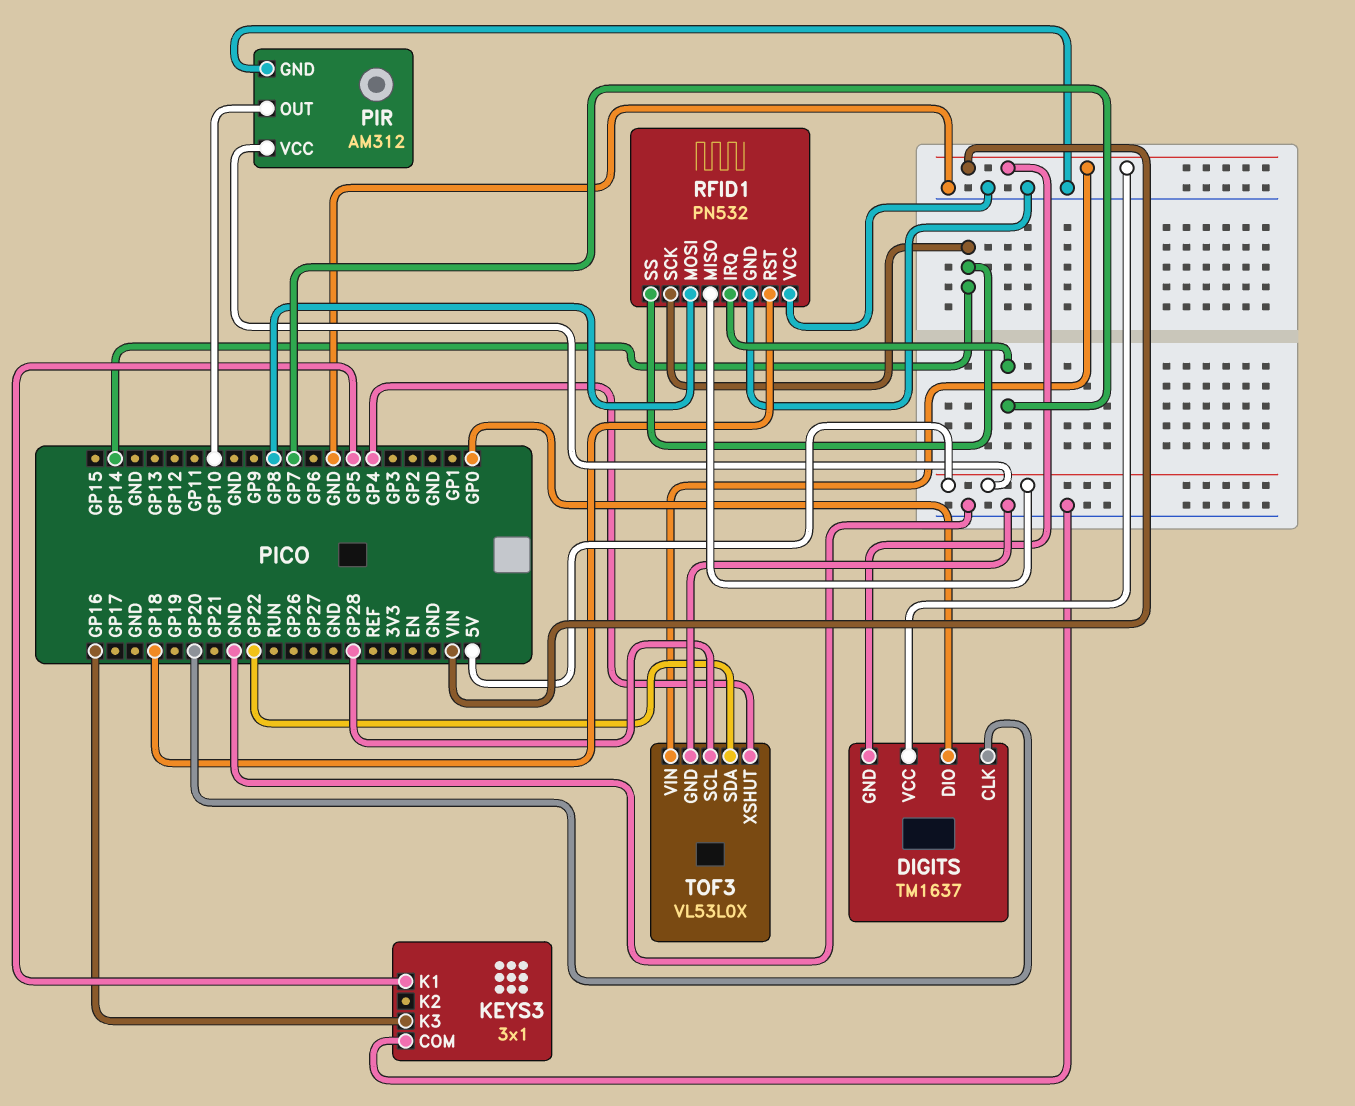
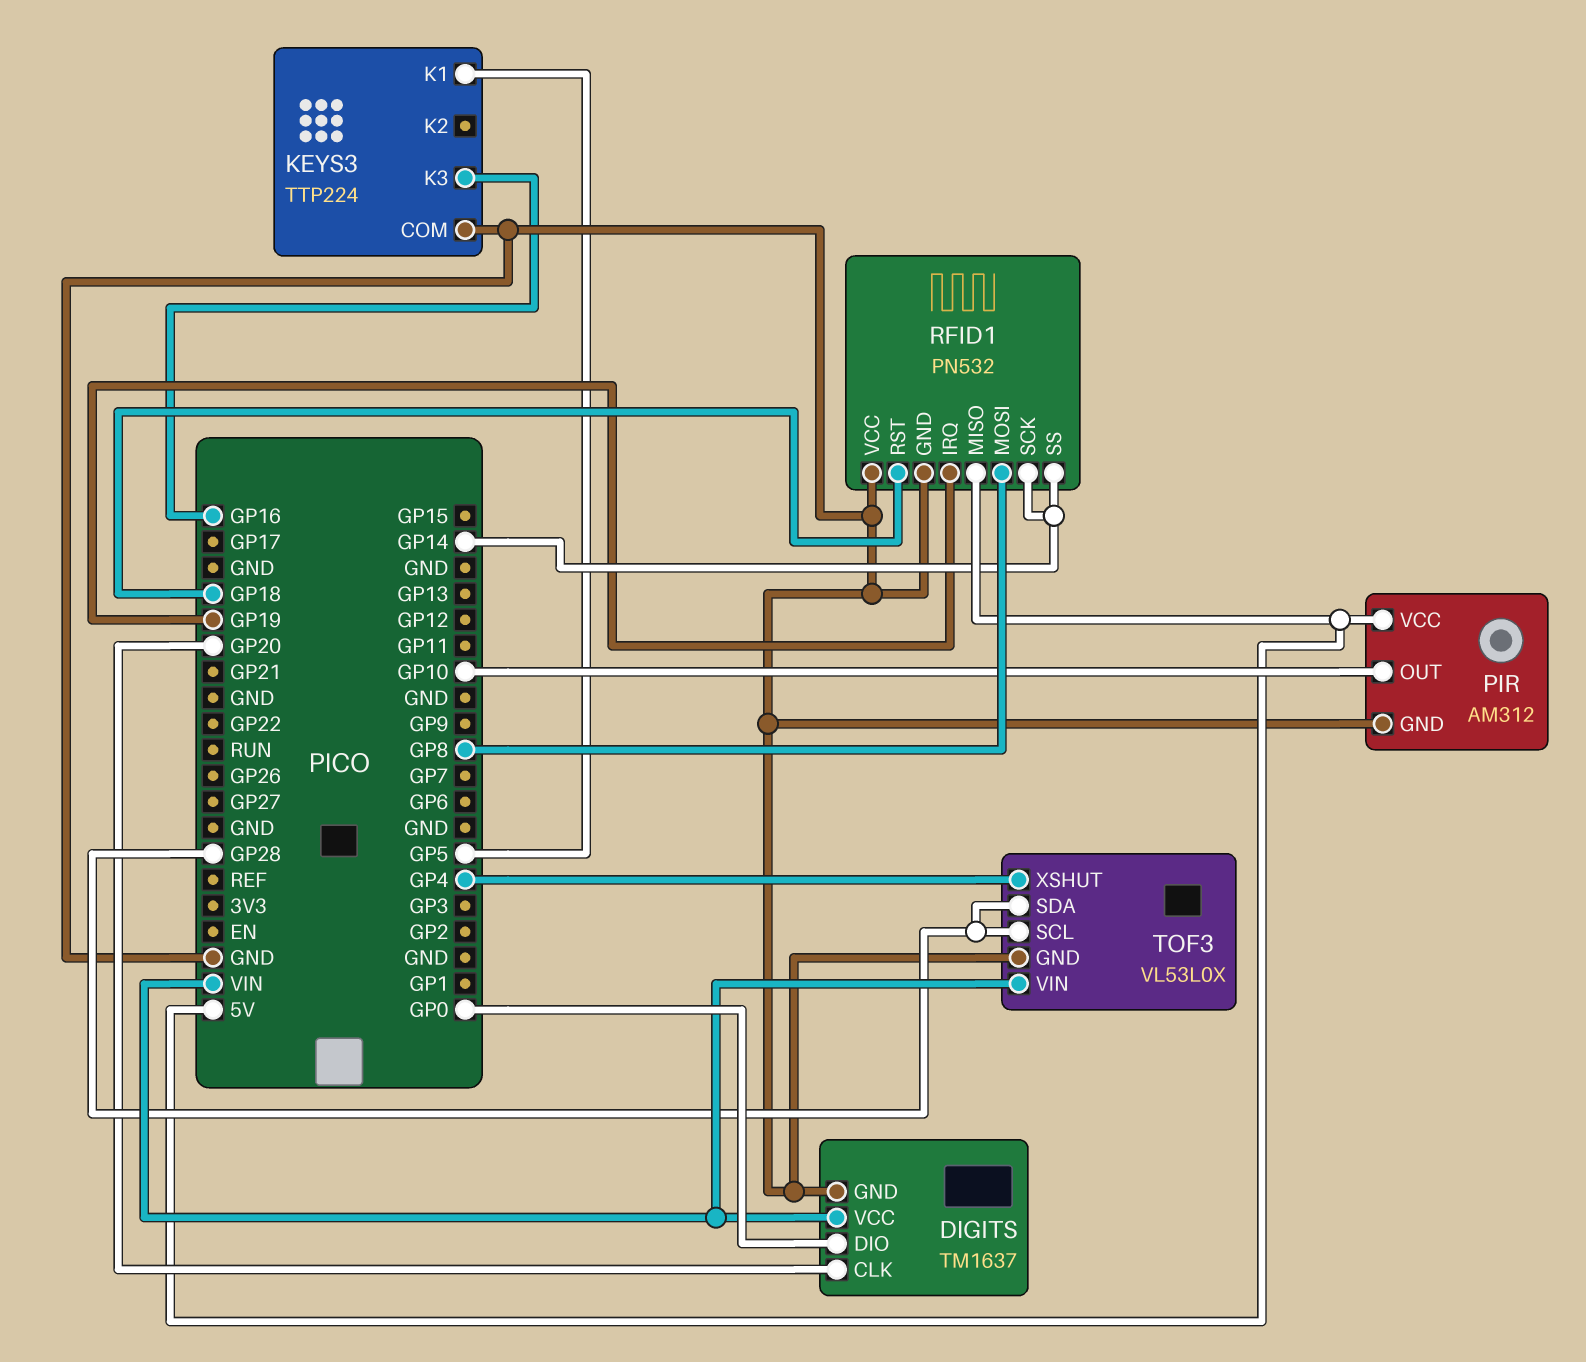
DIGITS pin GND: VIN -> GND
KEYS3: 3x1 -> TTP224
RFID1 pin IRQ: GP7 -> GP19
TOF3 pin SDA: GP22 -> GP28

